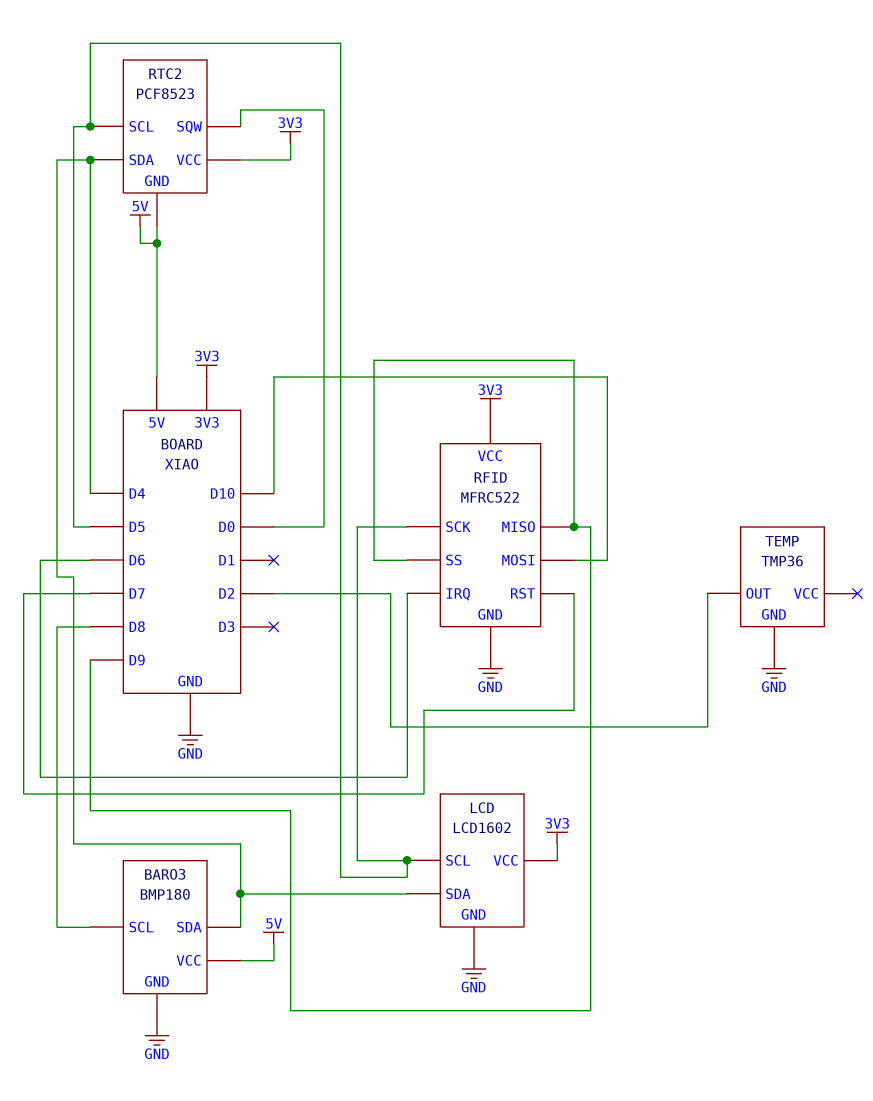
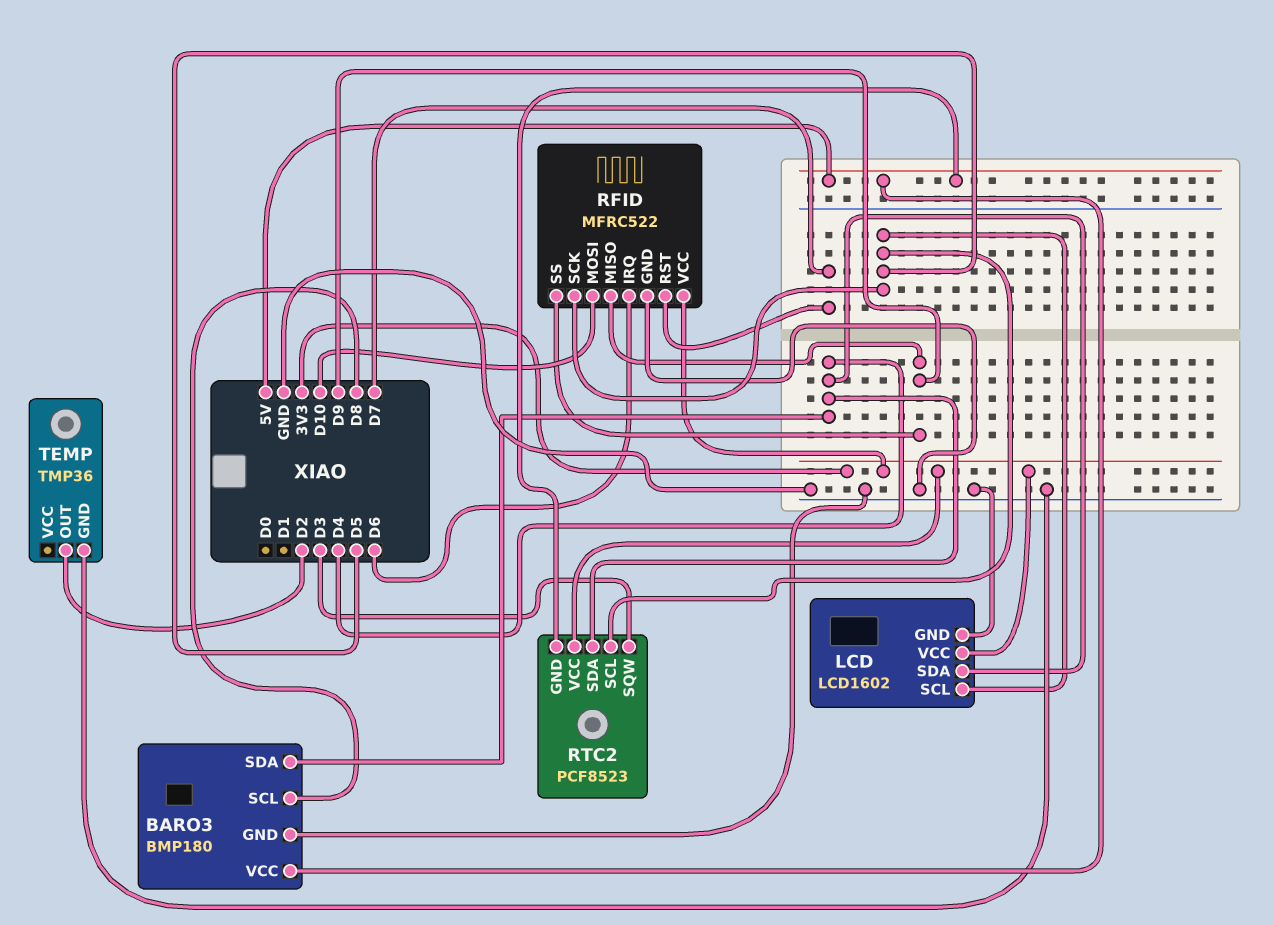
RTC2 pin SQW: D0 -> D3

